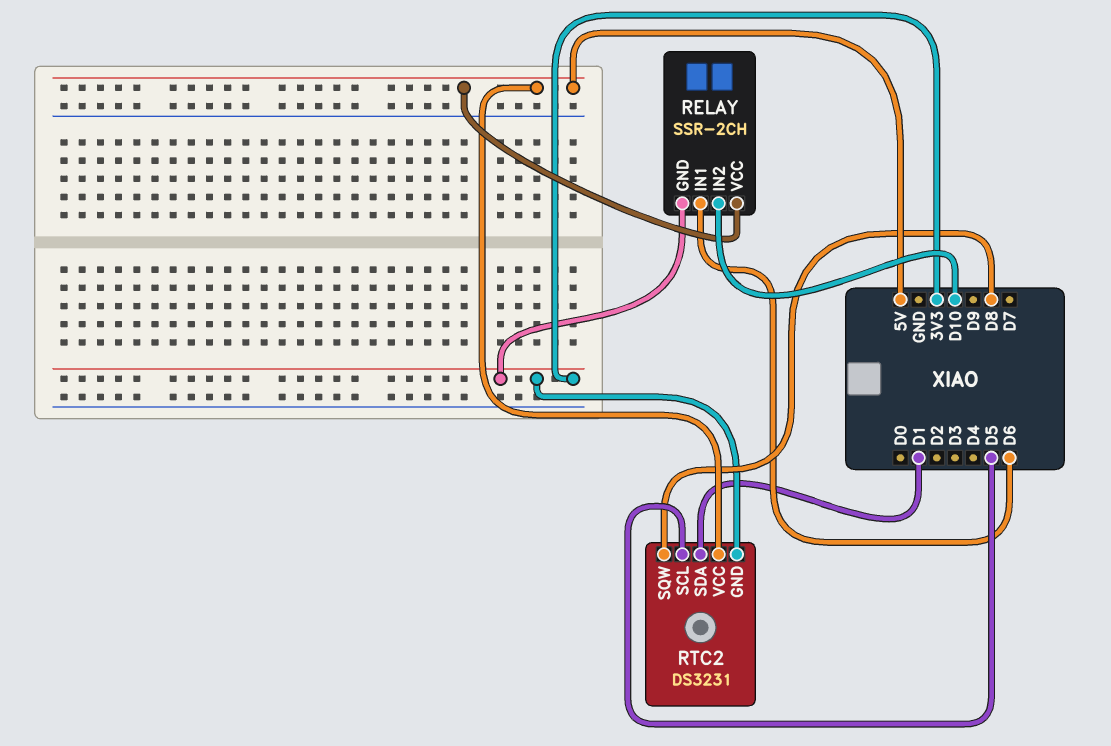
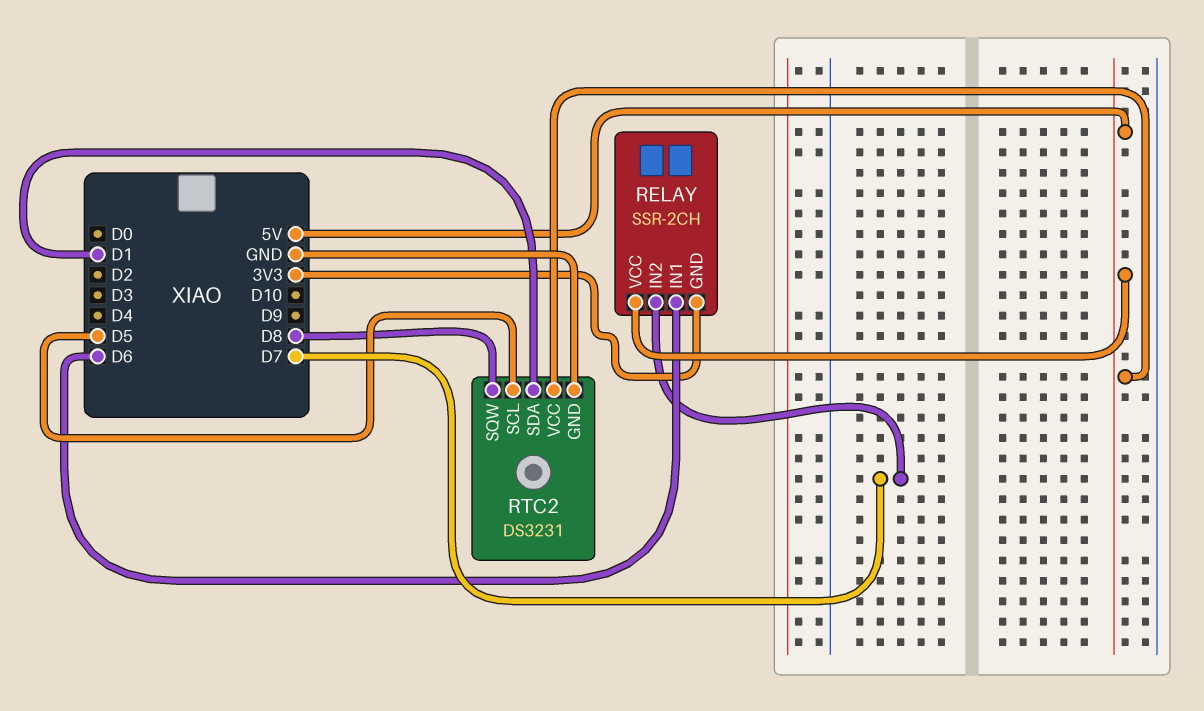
RELAY pin IN2: D10 -> D7
RTC2 pin GND: 3V3 -> GND

